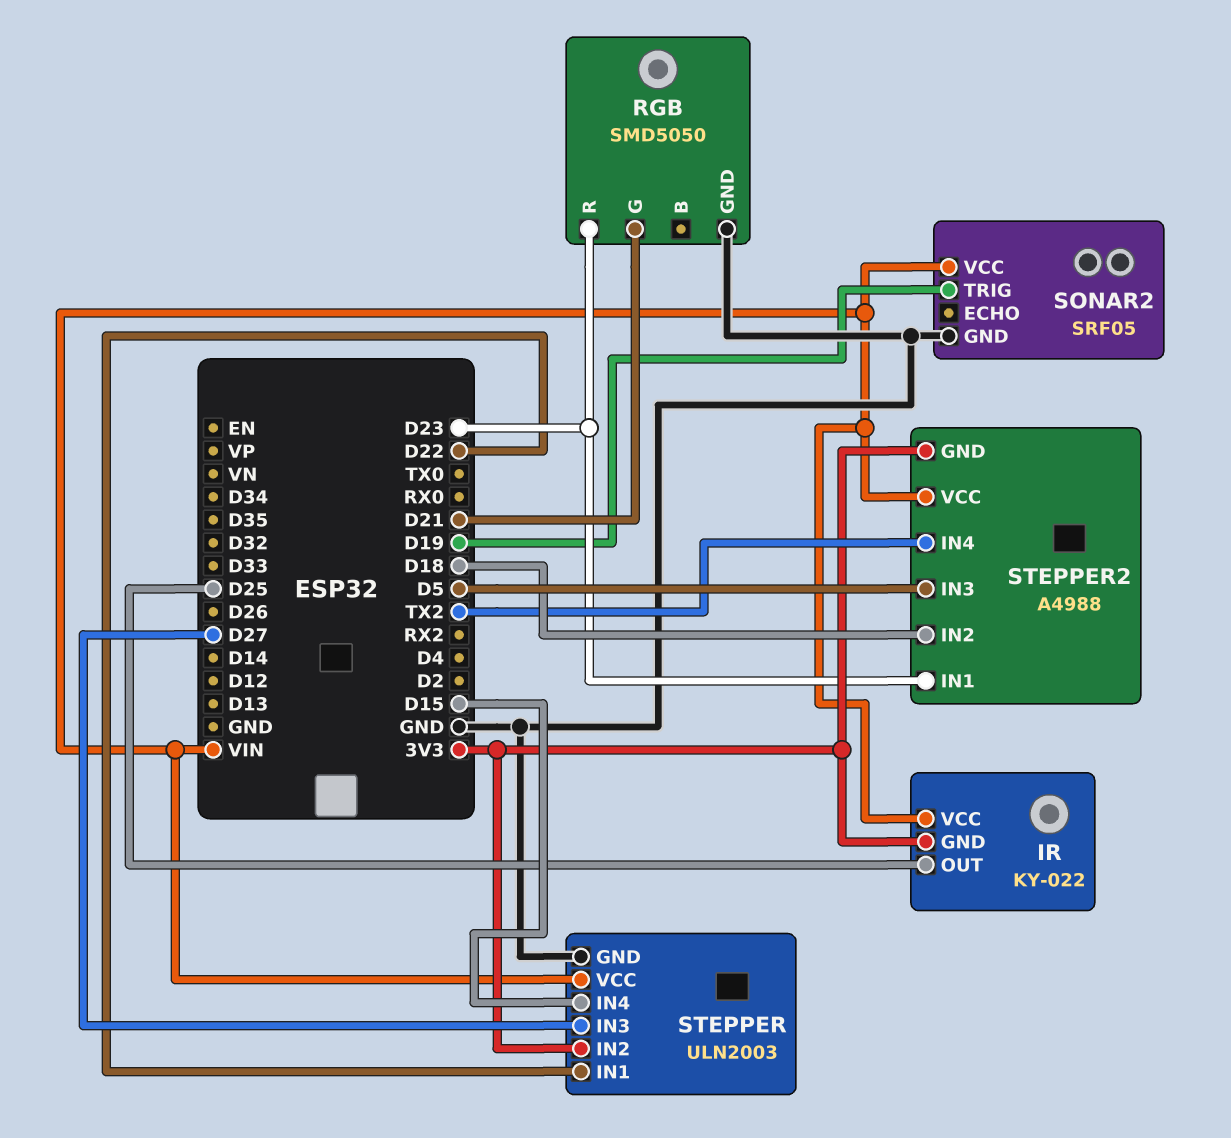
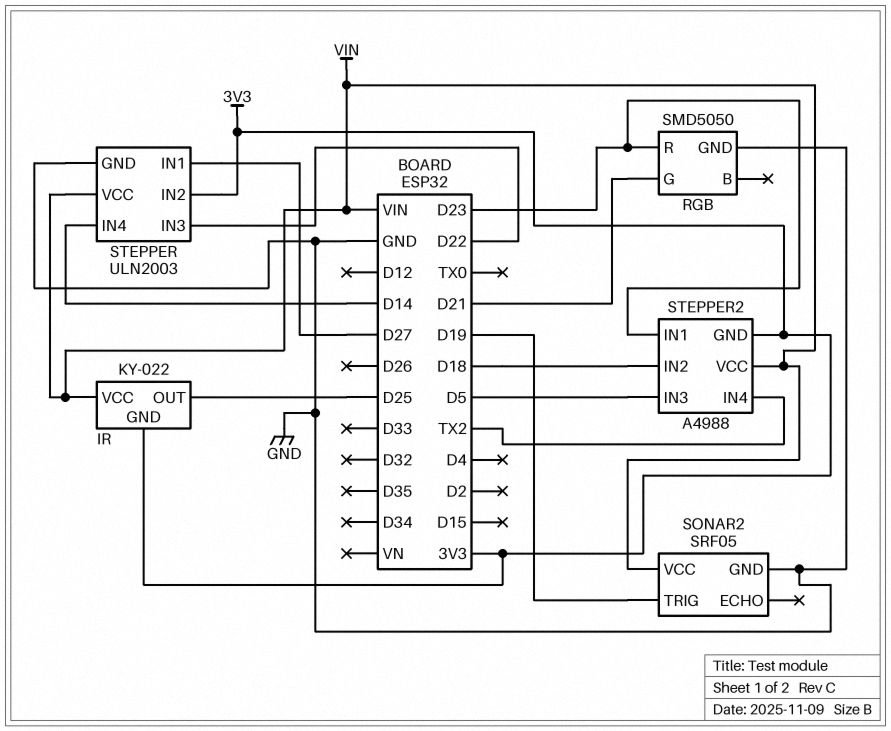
STEPPER pin IN1: D22 -> D27
STEPPER pin IN3: D27 -> D22
STEPPER pin IN4: D15 -> D14

